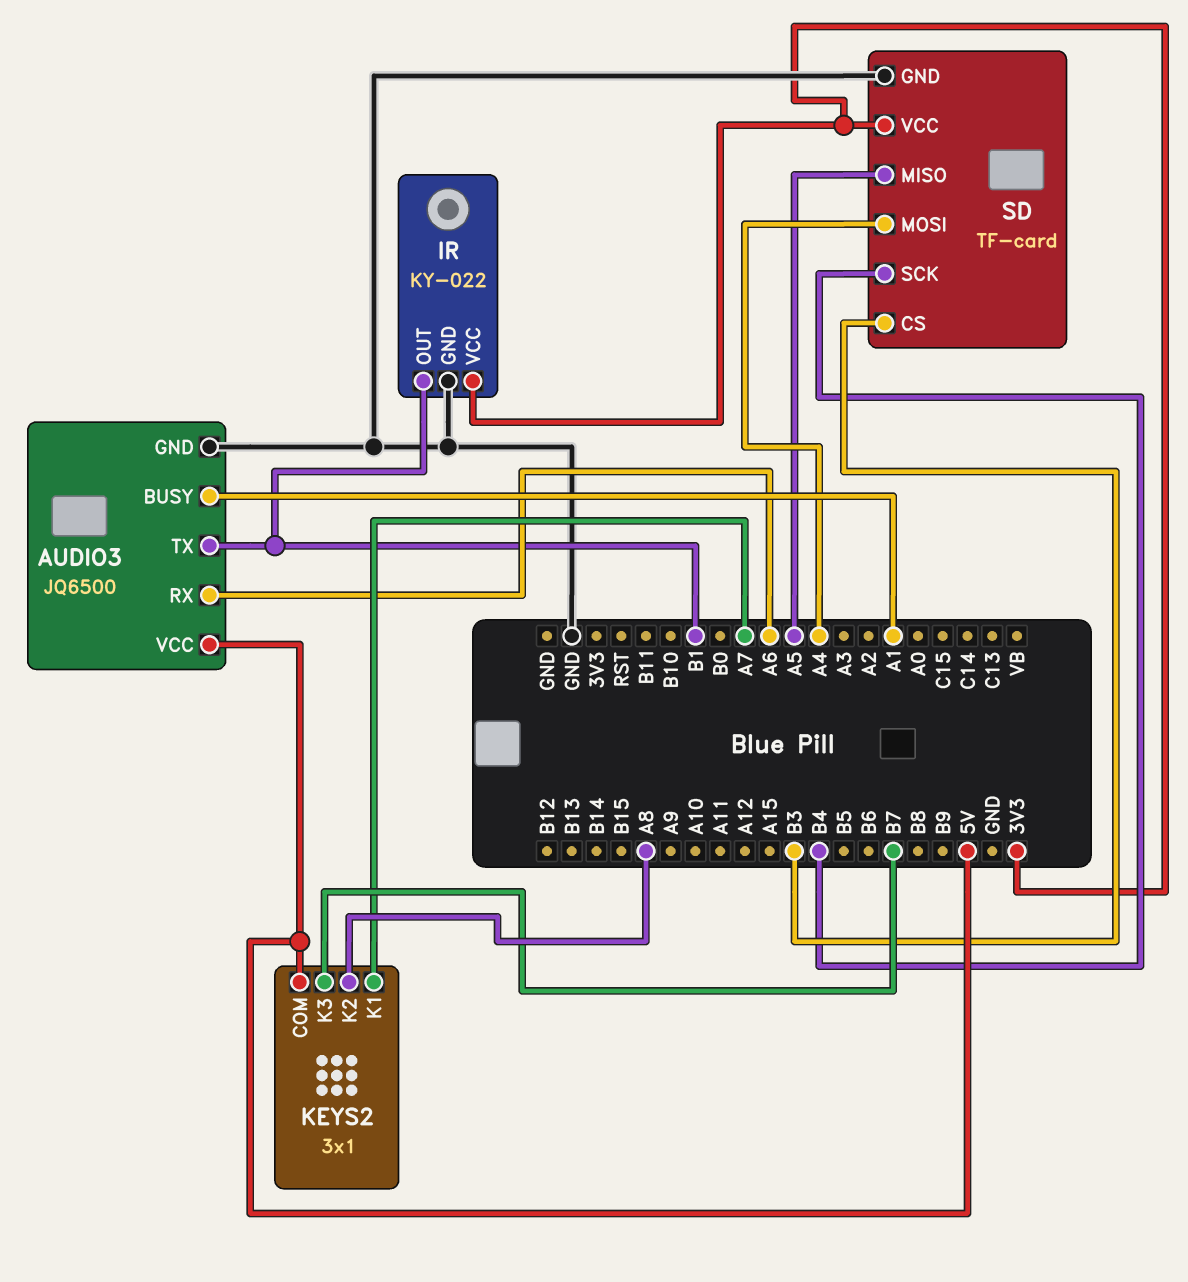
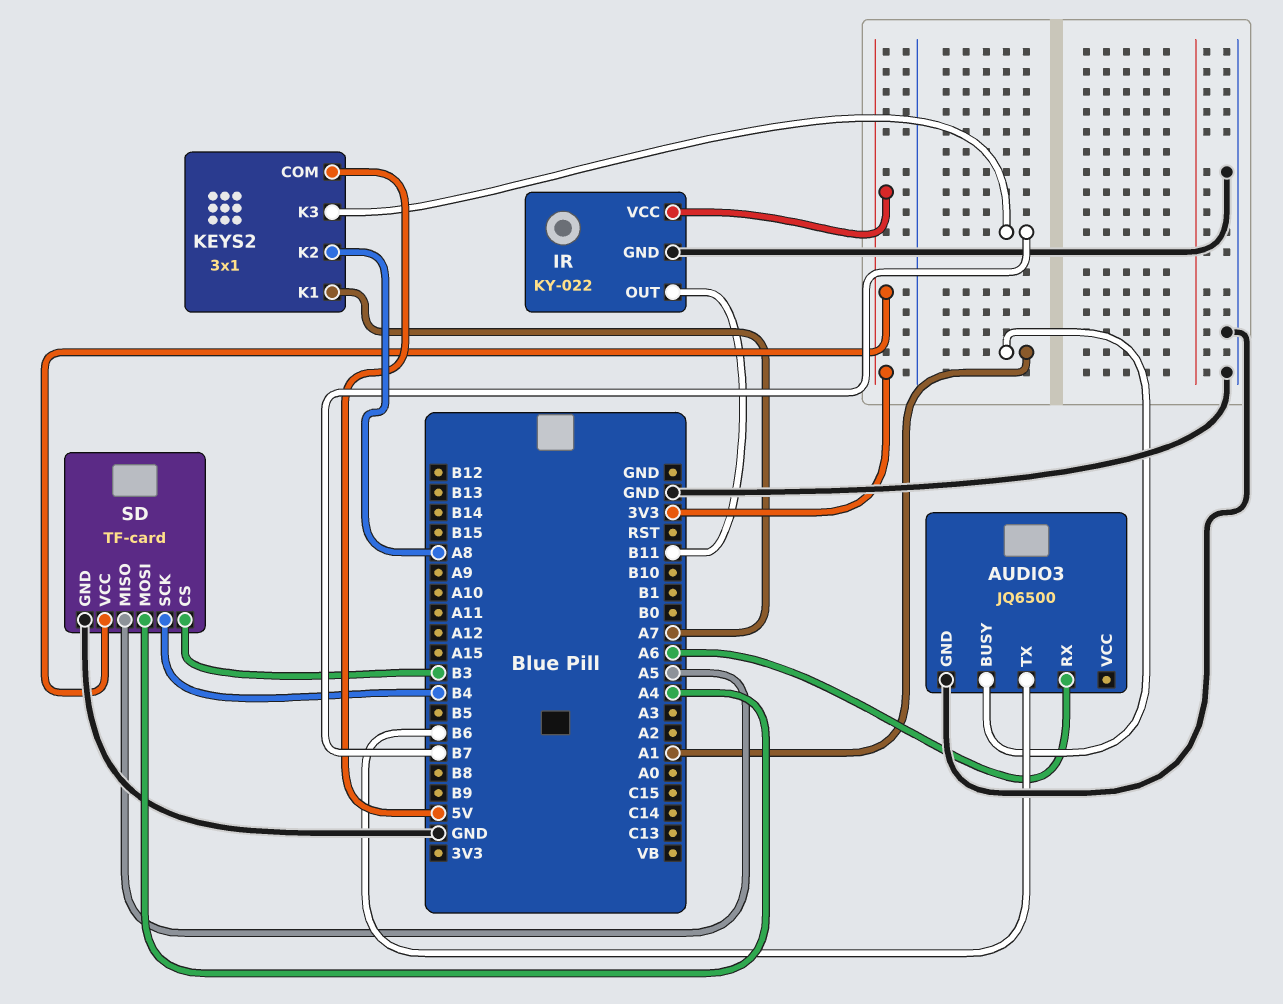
AUDIO3 pin TX: B1 -> B6
AUDIO3 pin VCC: 5V -> none
IR pin OUT: B1 -> B11

